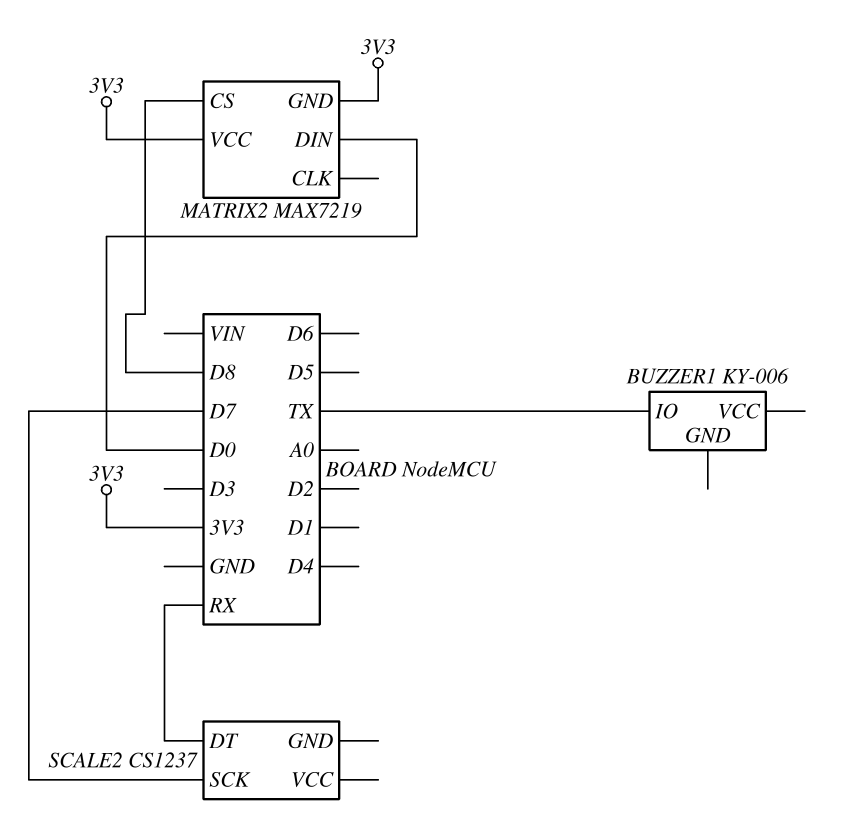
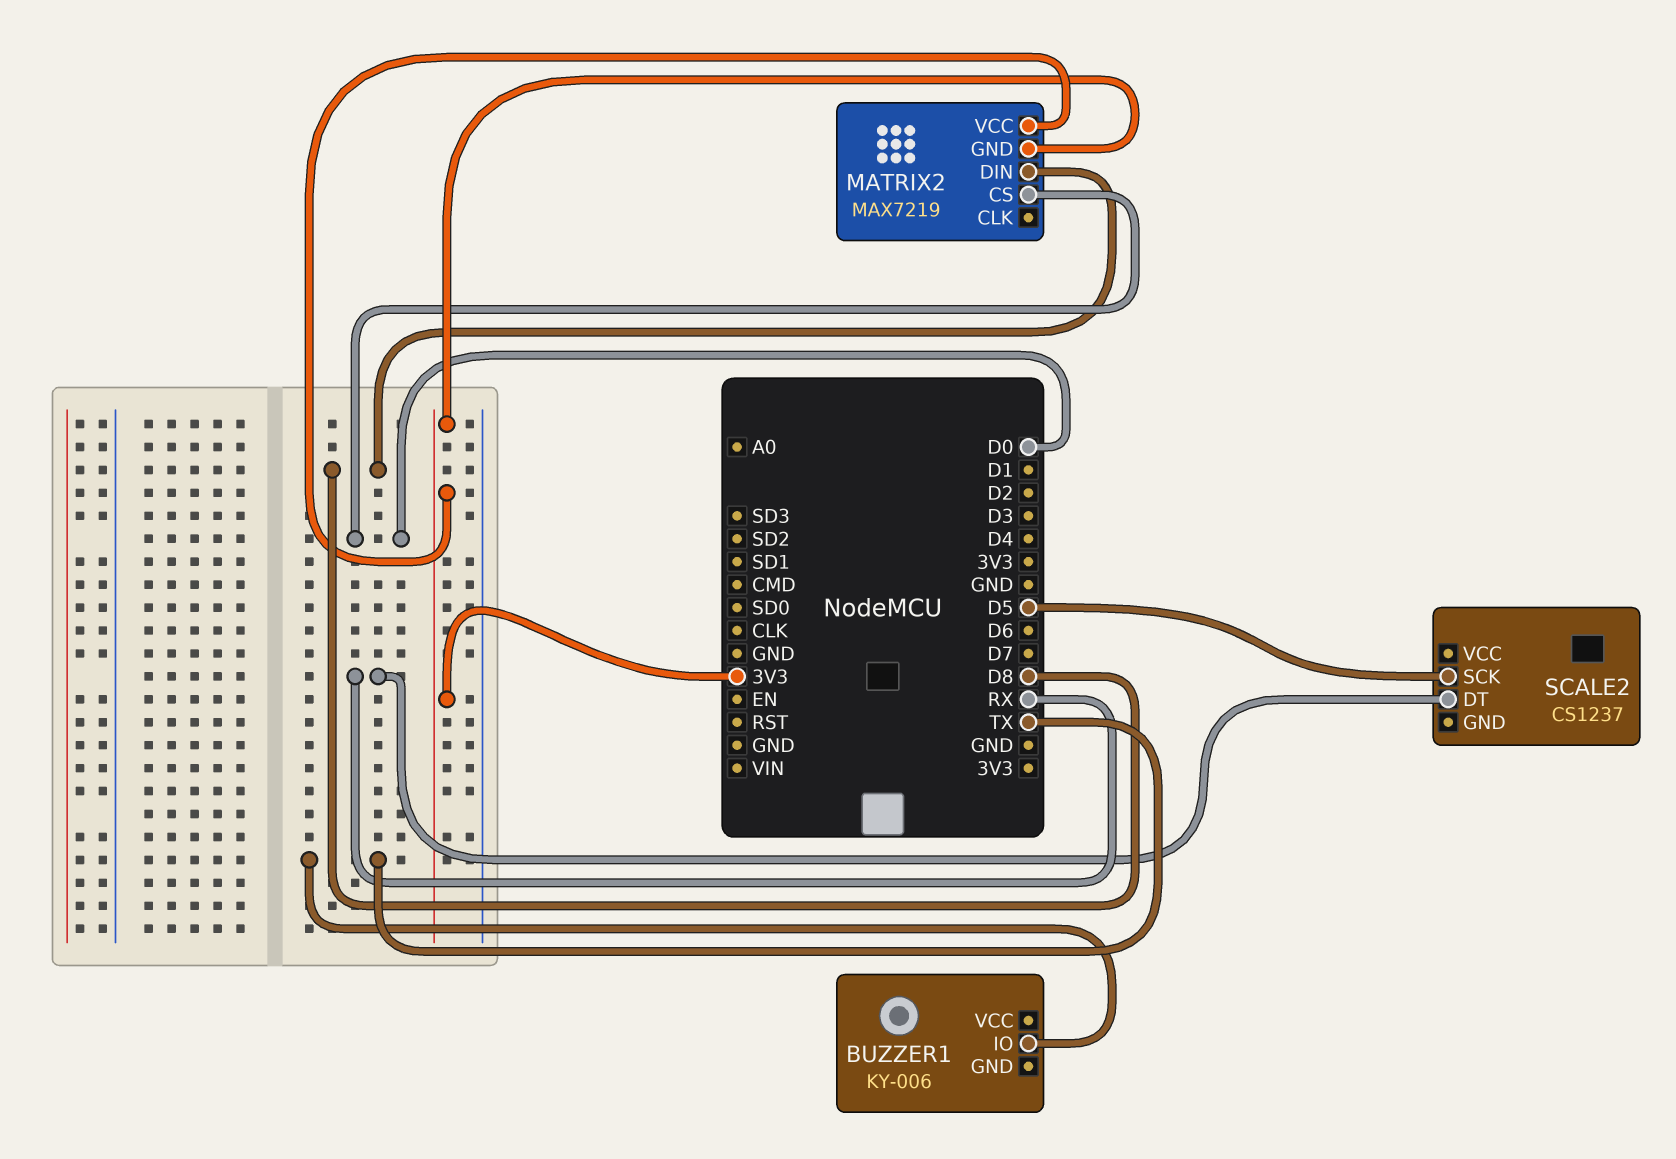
MATRIX2 pin CS: D8 -> D0
MATRIX2 pin DIN: D0 -> D8
SCALE2 pin SCK: D7 -> D5

